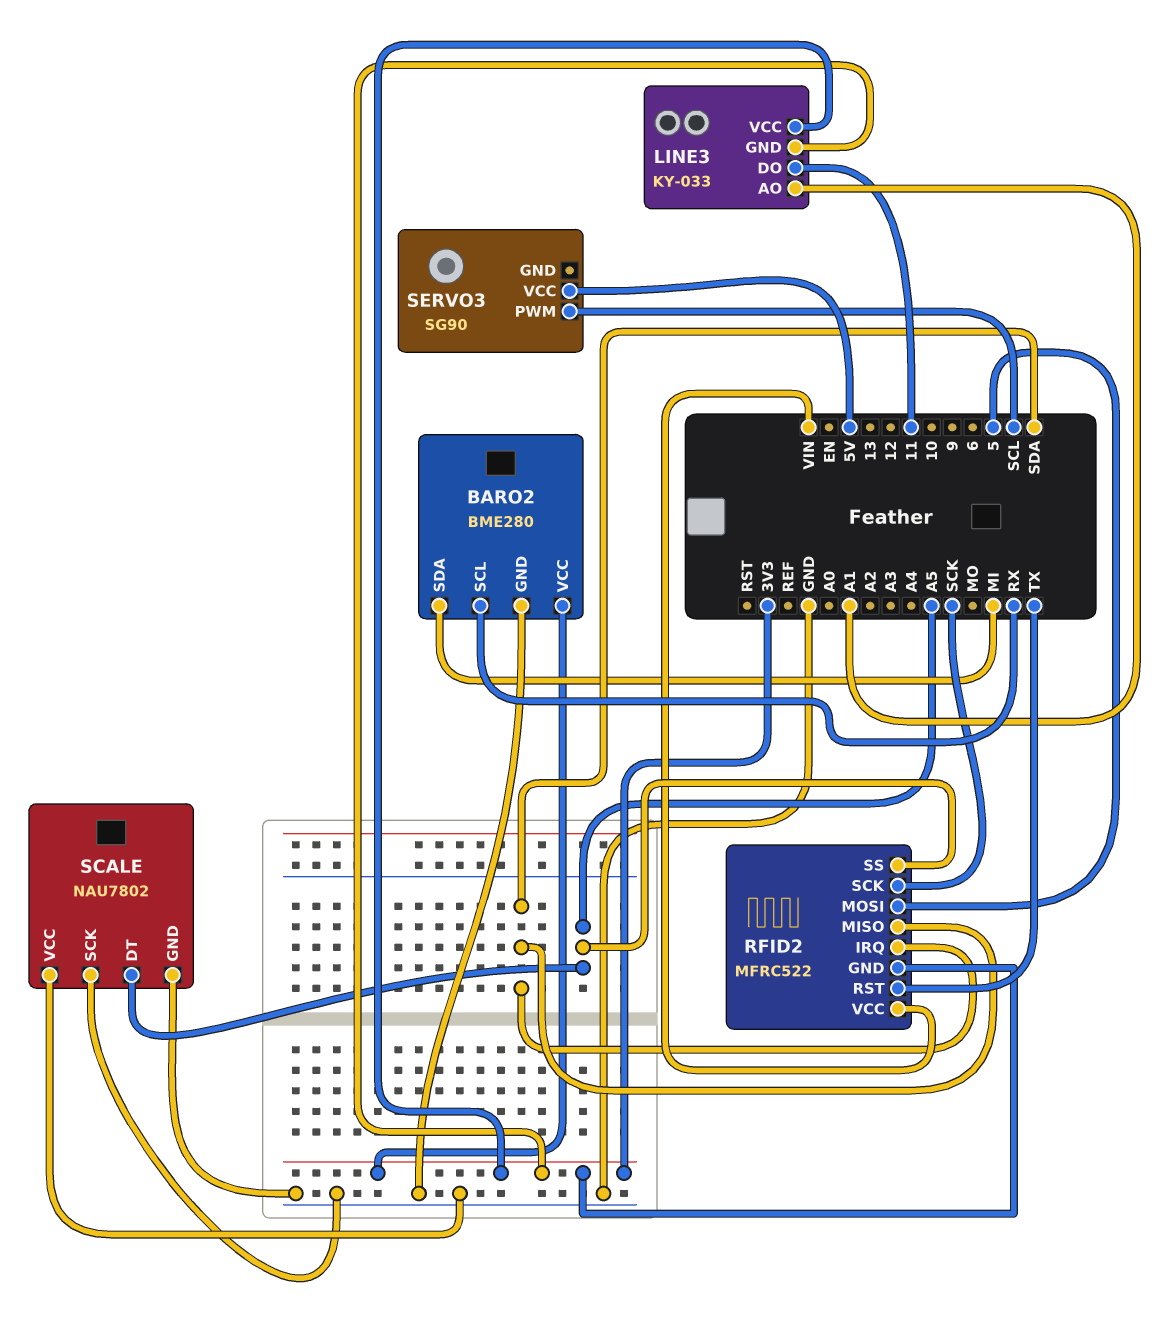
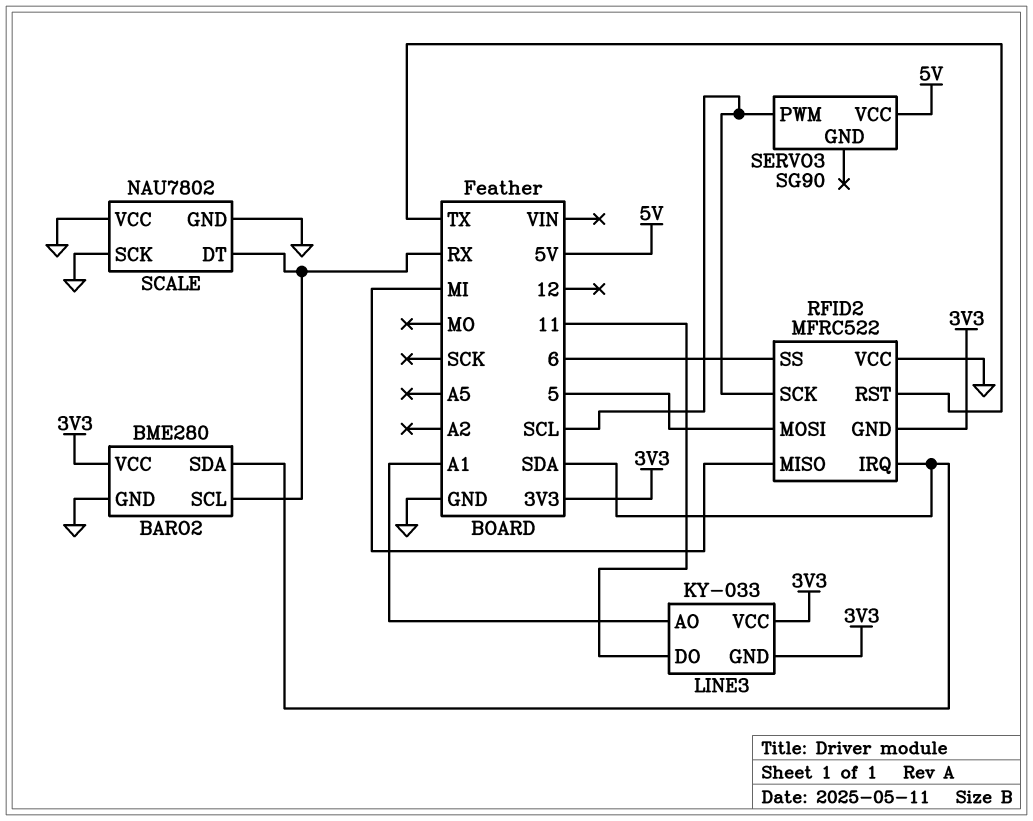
BARO2 pin SDA: MI -> SDA
RFID2 pin MISO: SDA -> MI
RFID2 pin SCK: SCK -> SCL
RFID2 pin SS: A5 -> 6
RFID2 pin VCC: VIN -> GND
SCALE pin DT: A5 -> RX

